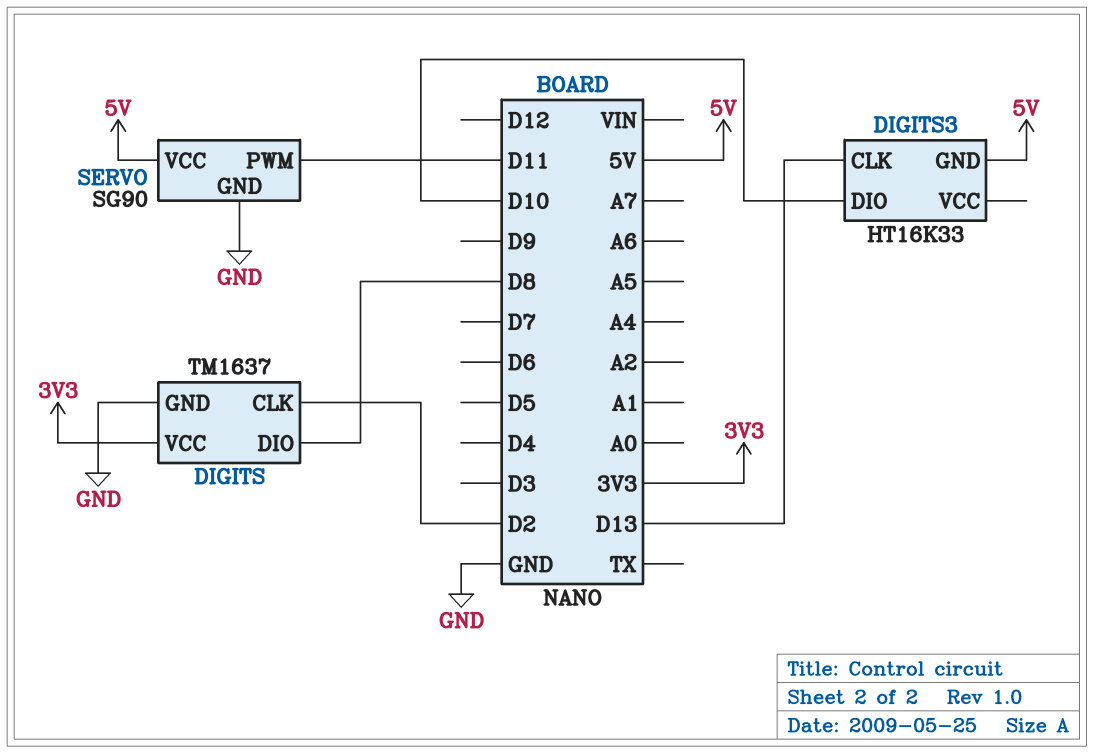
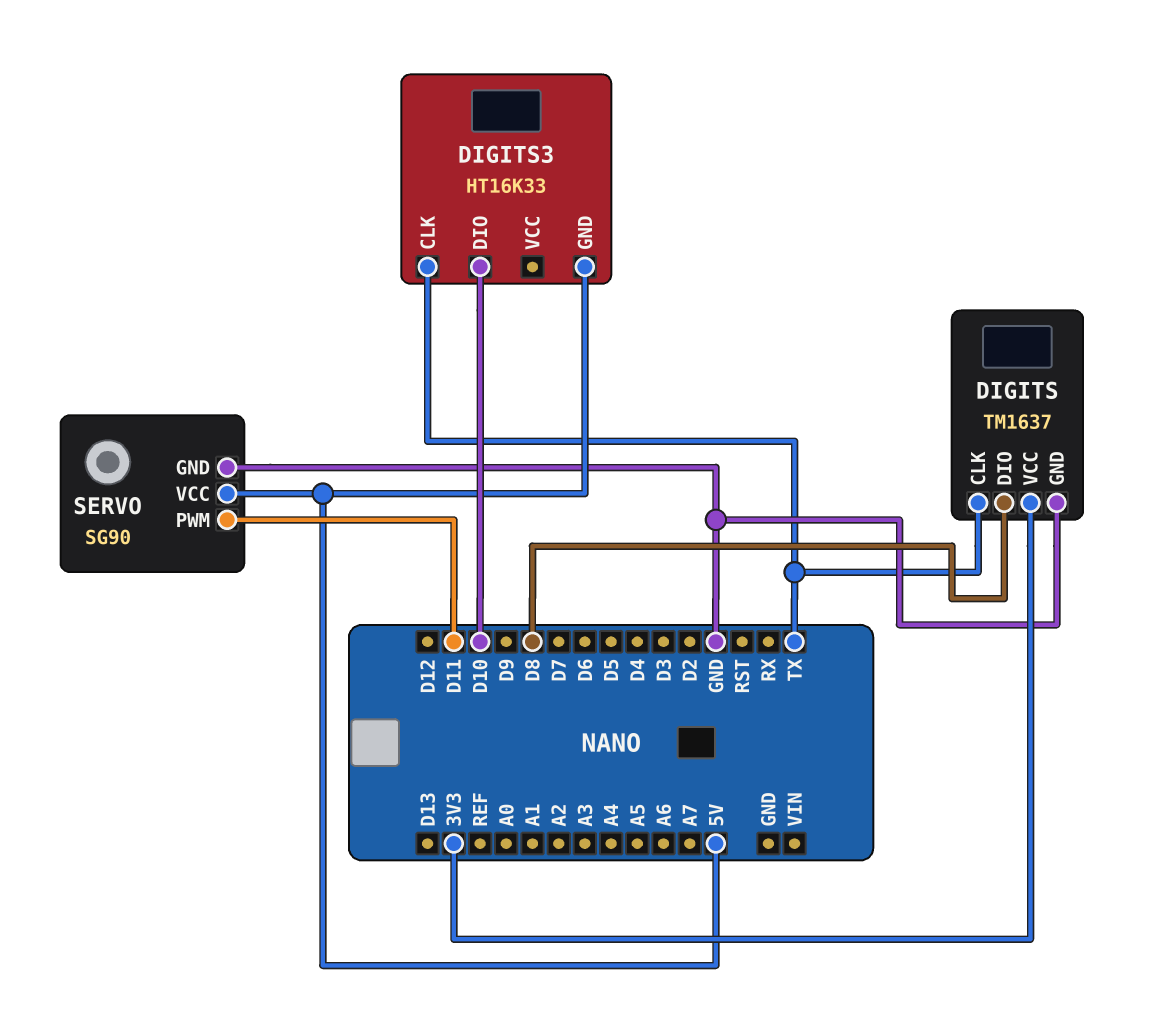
DIGITS pin CLK: D2 -> TX
DIGITS3 pin CLK: D13 -> TX

